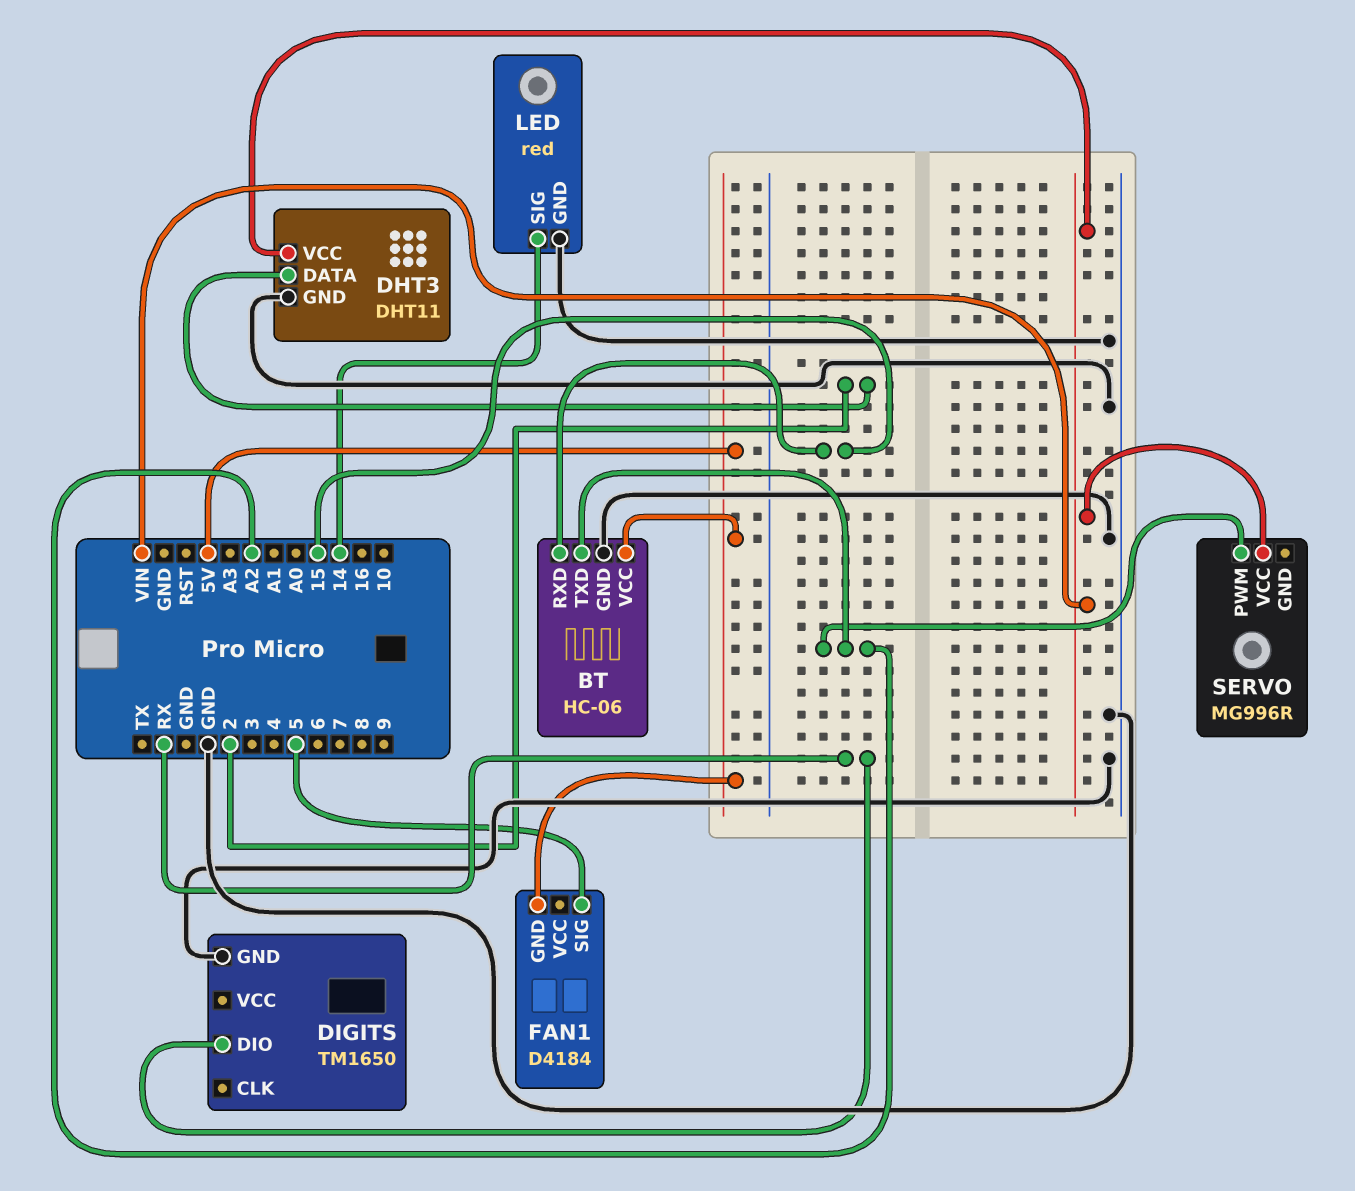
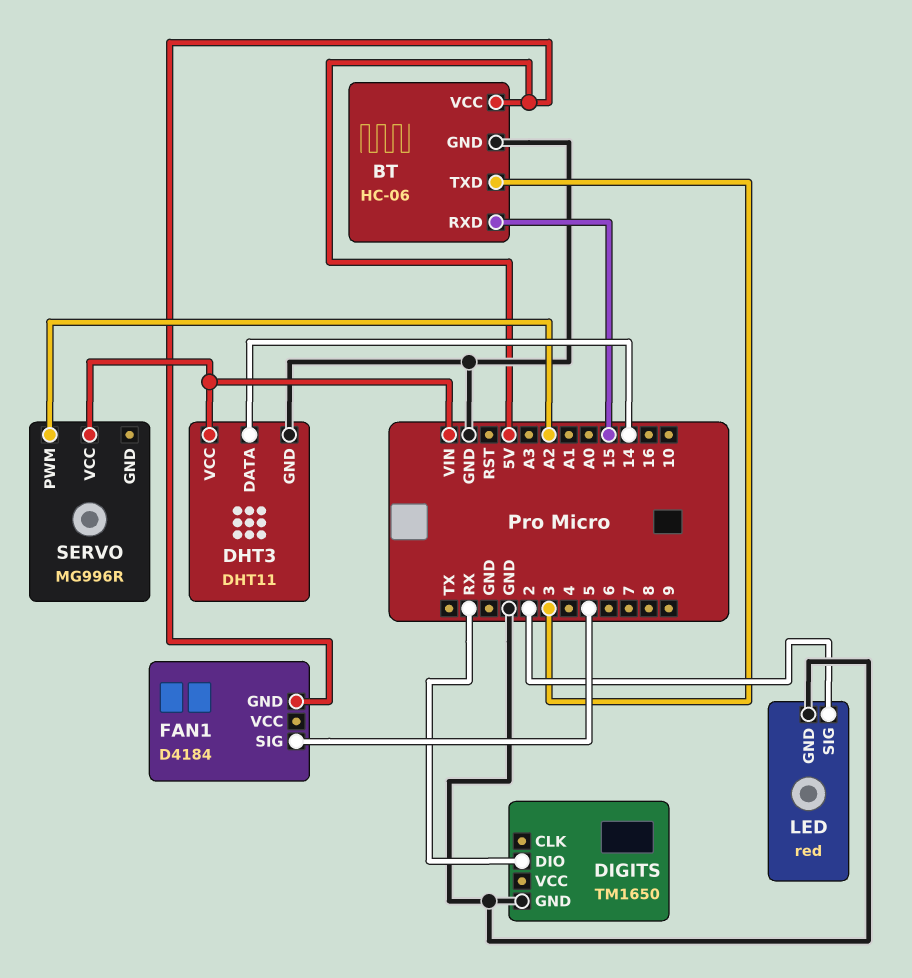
BT pin TXD: A2 -> 3
DHT3 pin DATA: 2 -> 14
LED pin SIG: 14 -> 2

